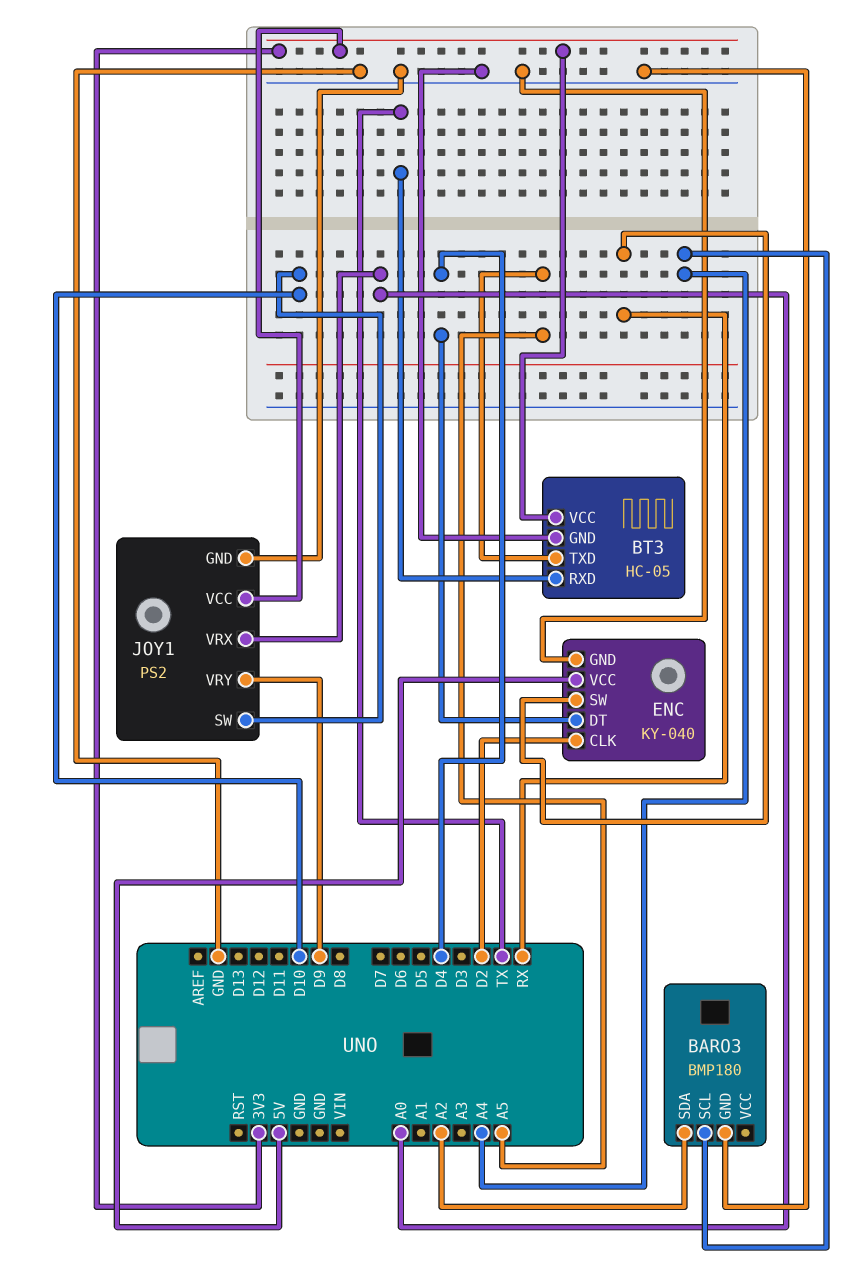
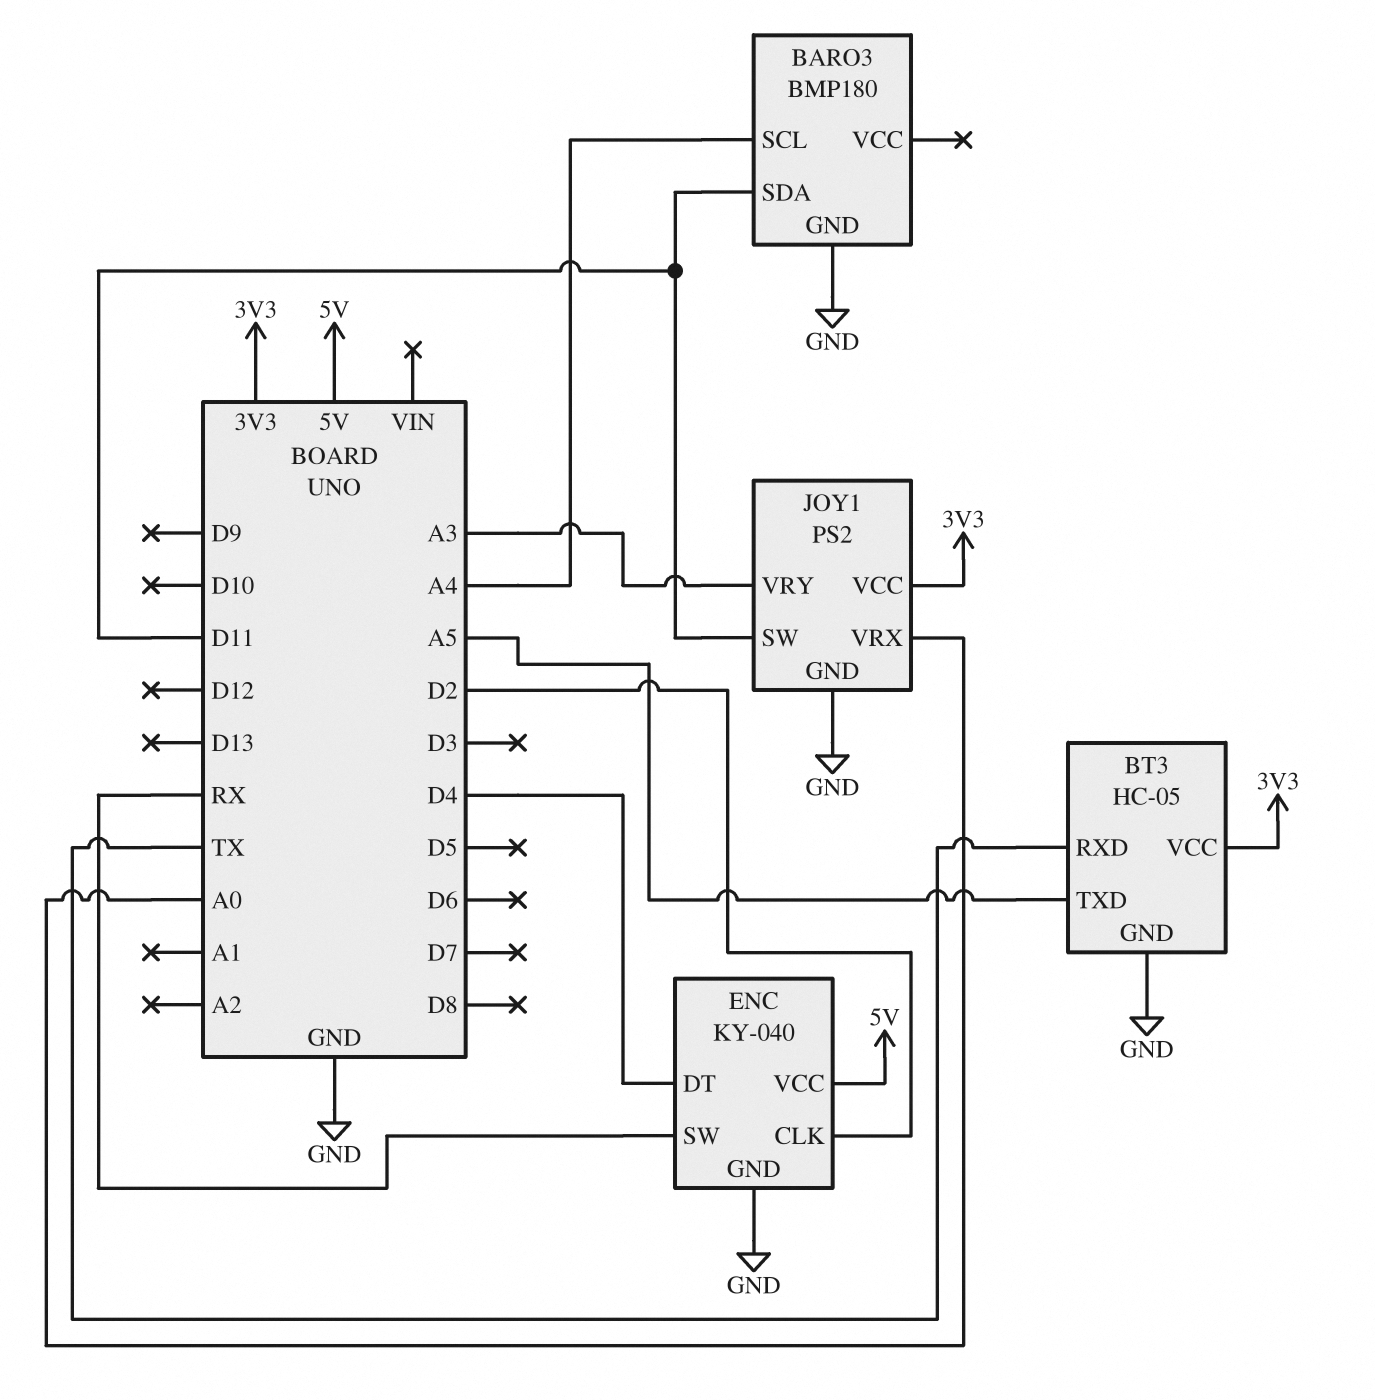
BARO3 pin SDA: A2 -> D11
JOY1 pin SW: D10 -> D11
JOY1 pin VRY: D9 -> A3

